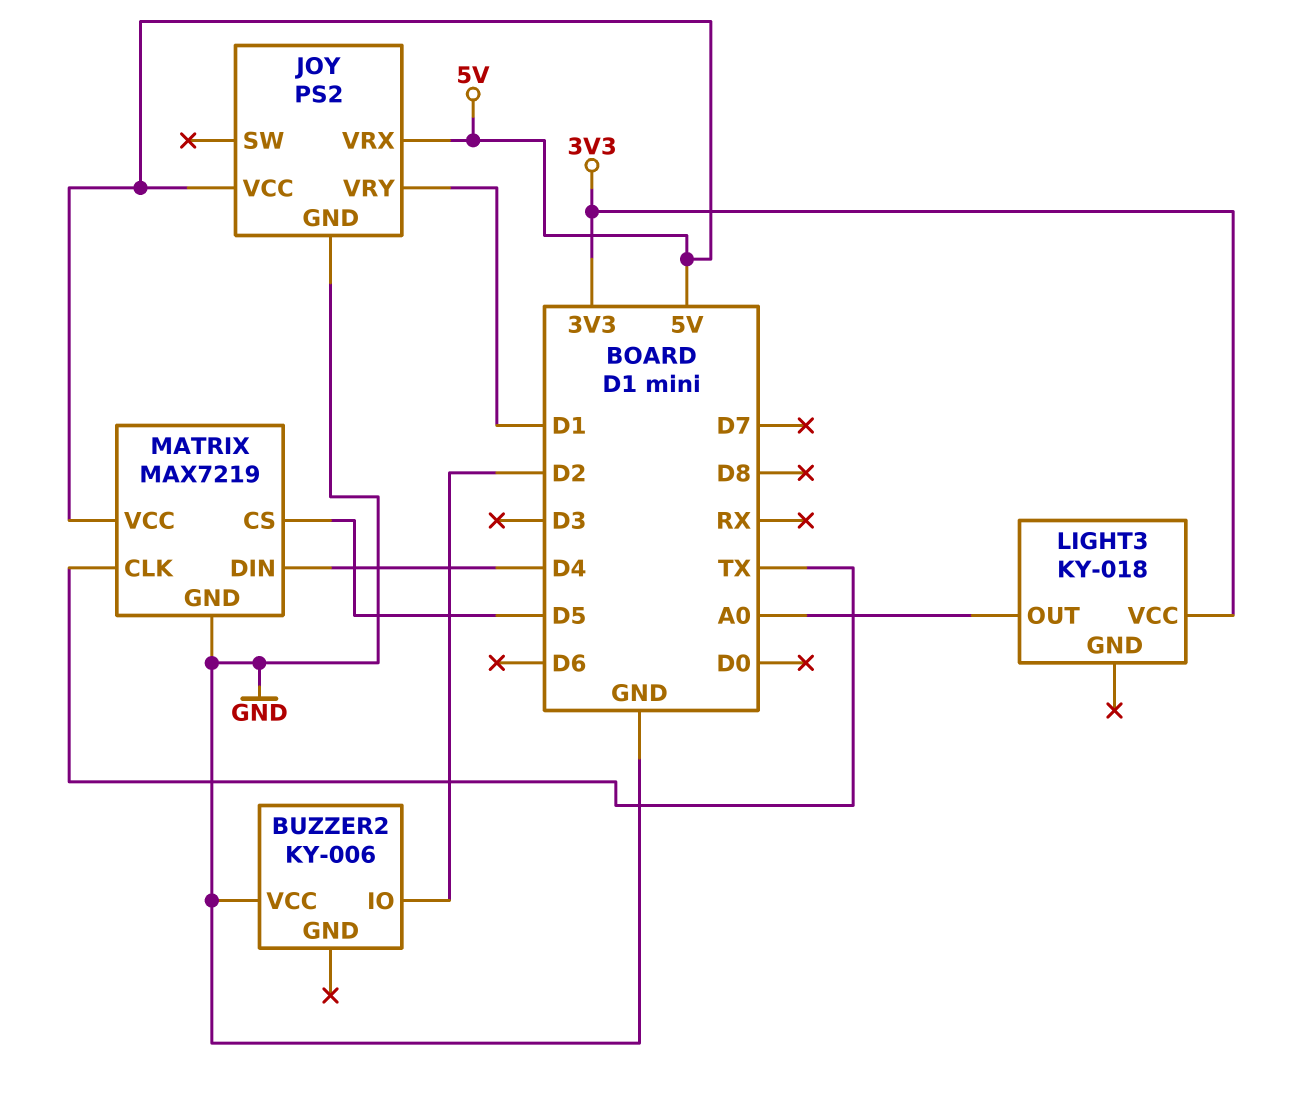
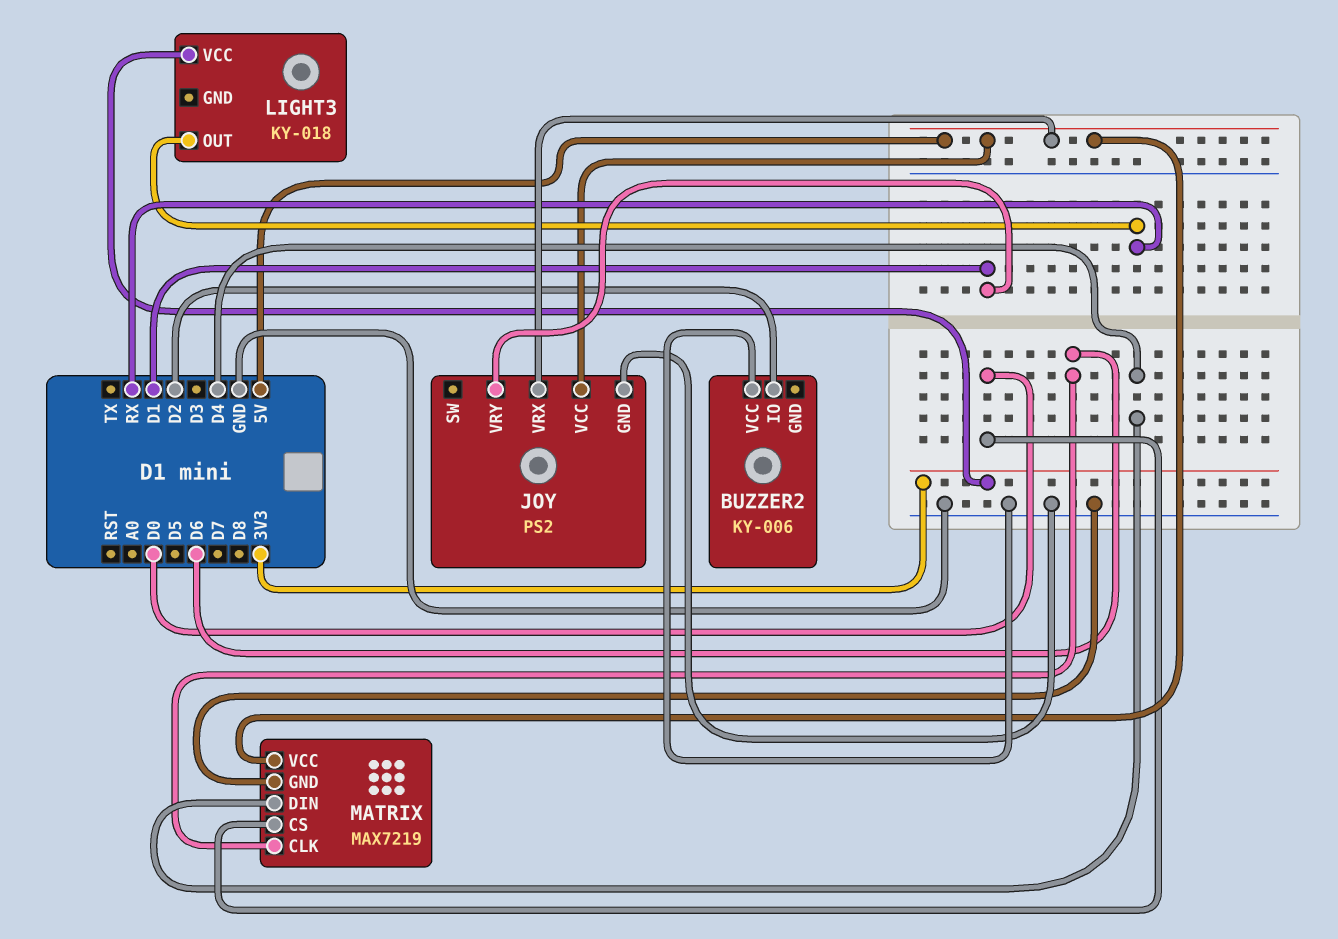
LIGHT3 pin OUT: A0 -> RX
MATRIX pin CLK: TX -> D6
MATRIX pin CS: D5 -> D0

